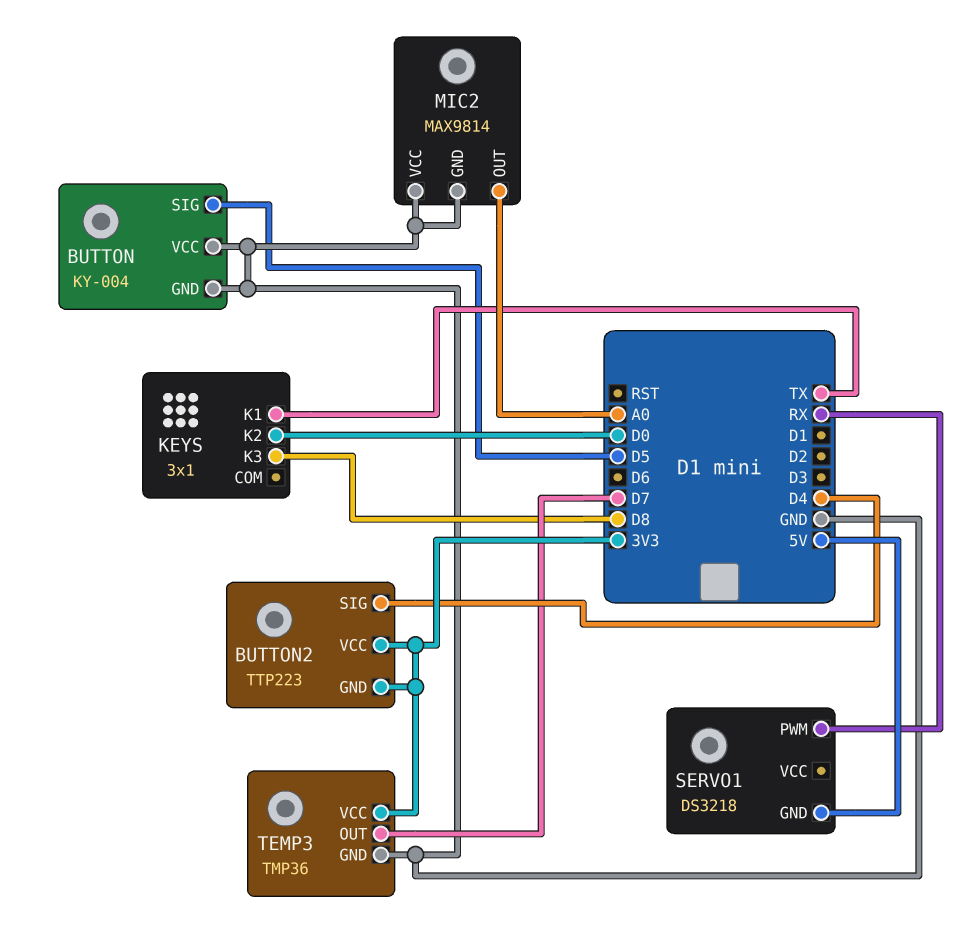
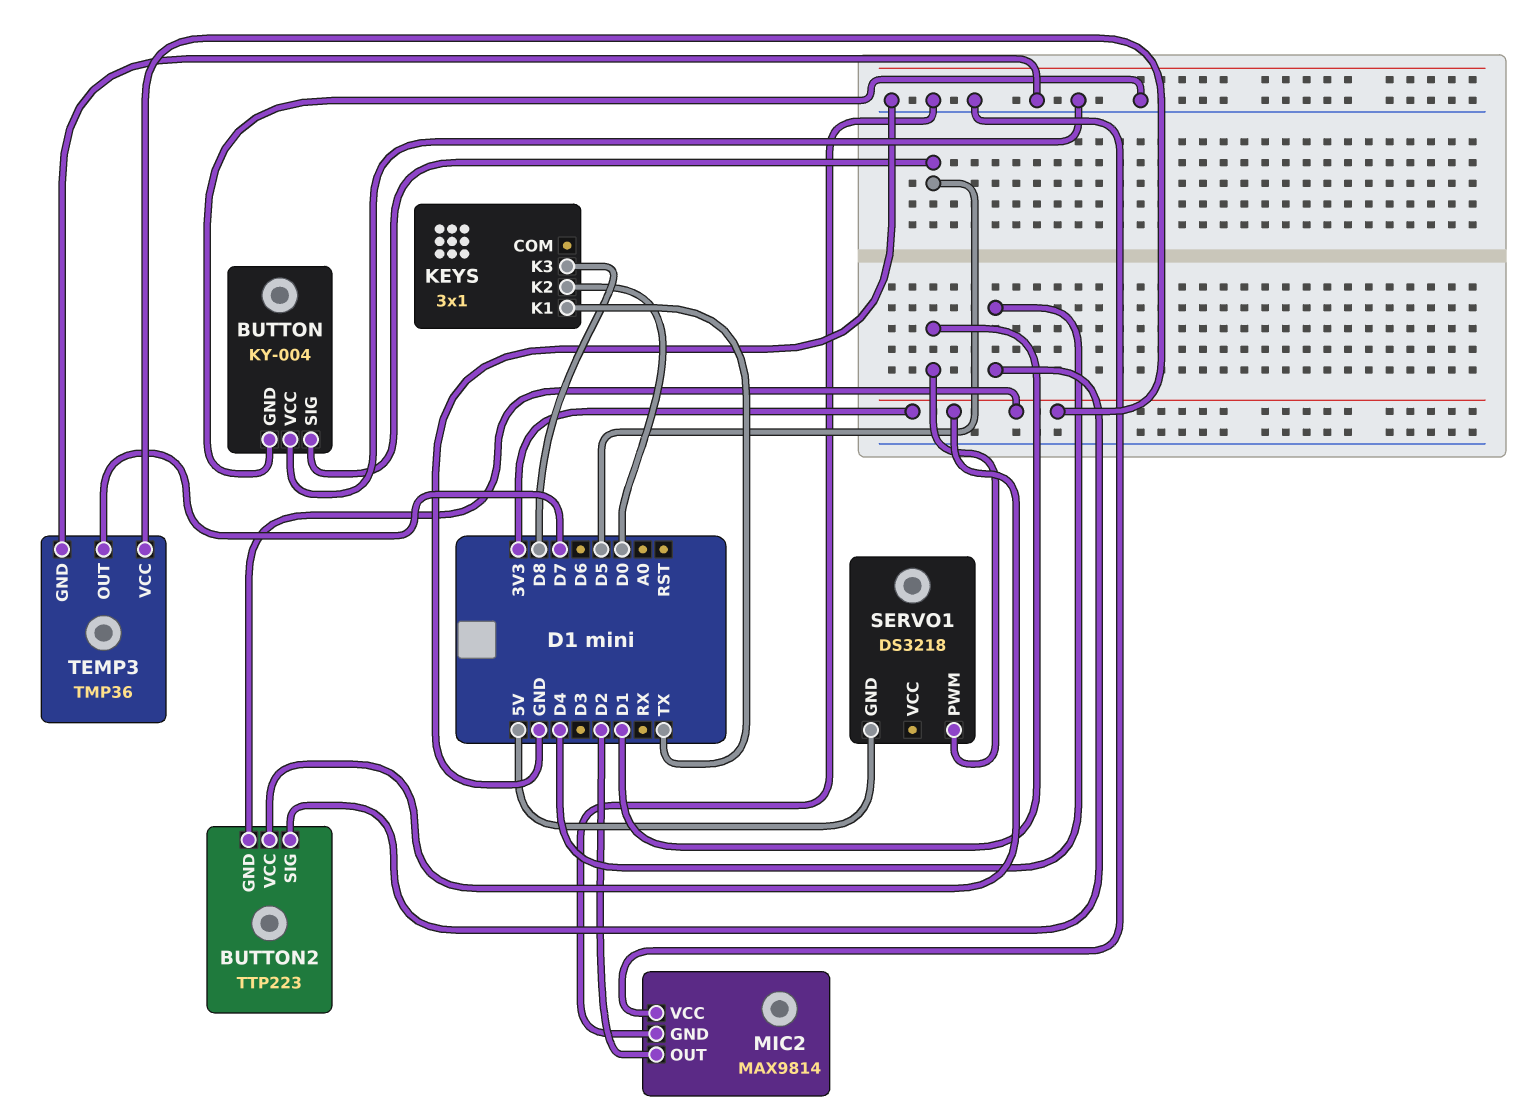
MIC2 pin OUT: A0 -> D2
SERVO1 pin PWM: RX -> D1

